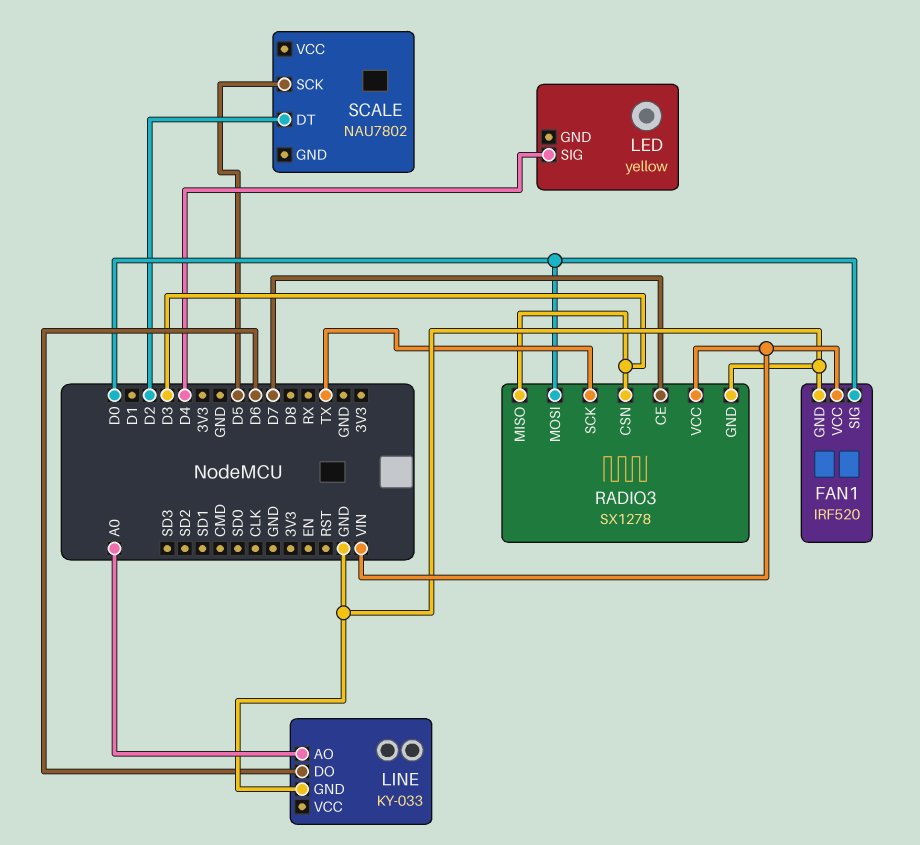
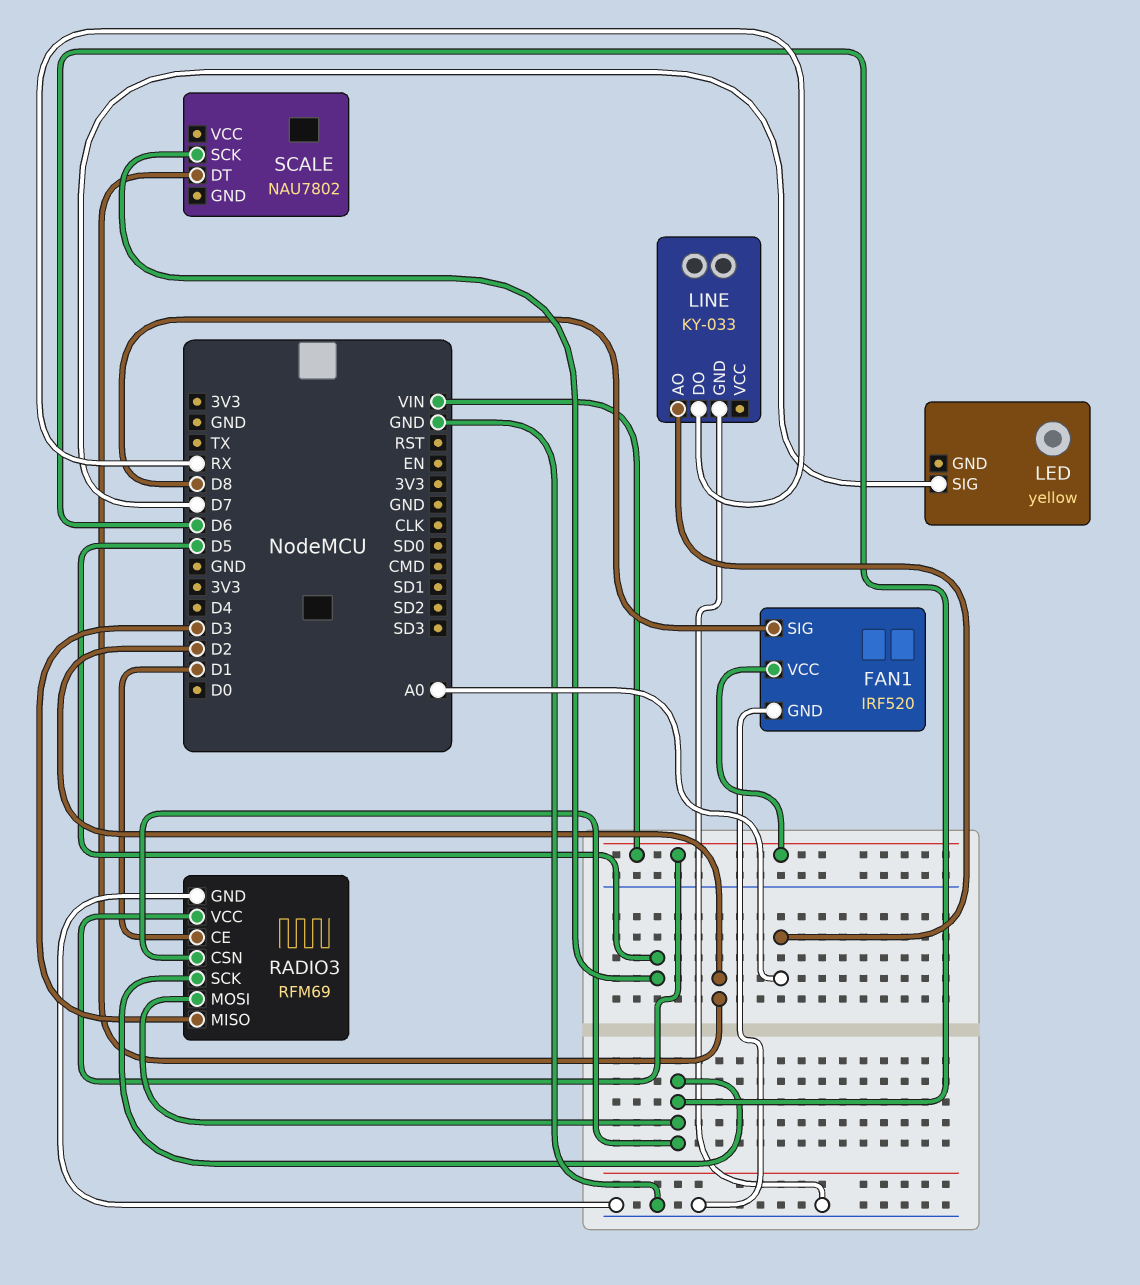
FAN1 pin SIG: D0 -> D8
LED pin SIG: D4 -> D7
LINE pin DO: D6 -> RX
RADIO3: SX1278 -> RFM69
RADIO3 pin CE: D7 -> D1
RADIO3 pin CSN: D3 -> D6
RADIO3 pin MOSI: D0 -> D6
RADIO3 pin SCK: TX -> D6

